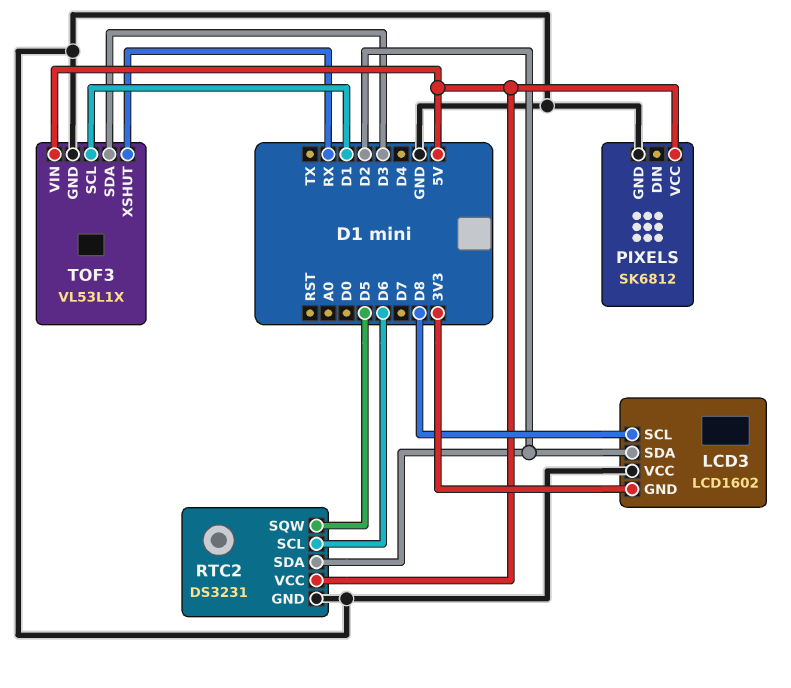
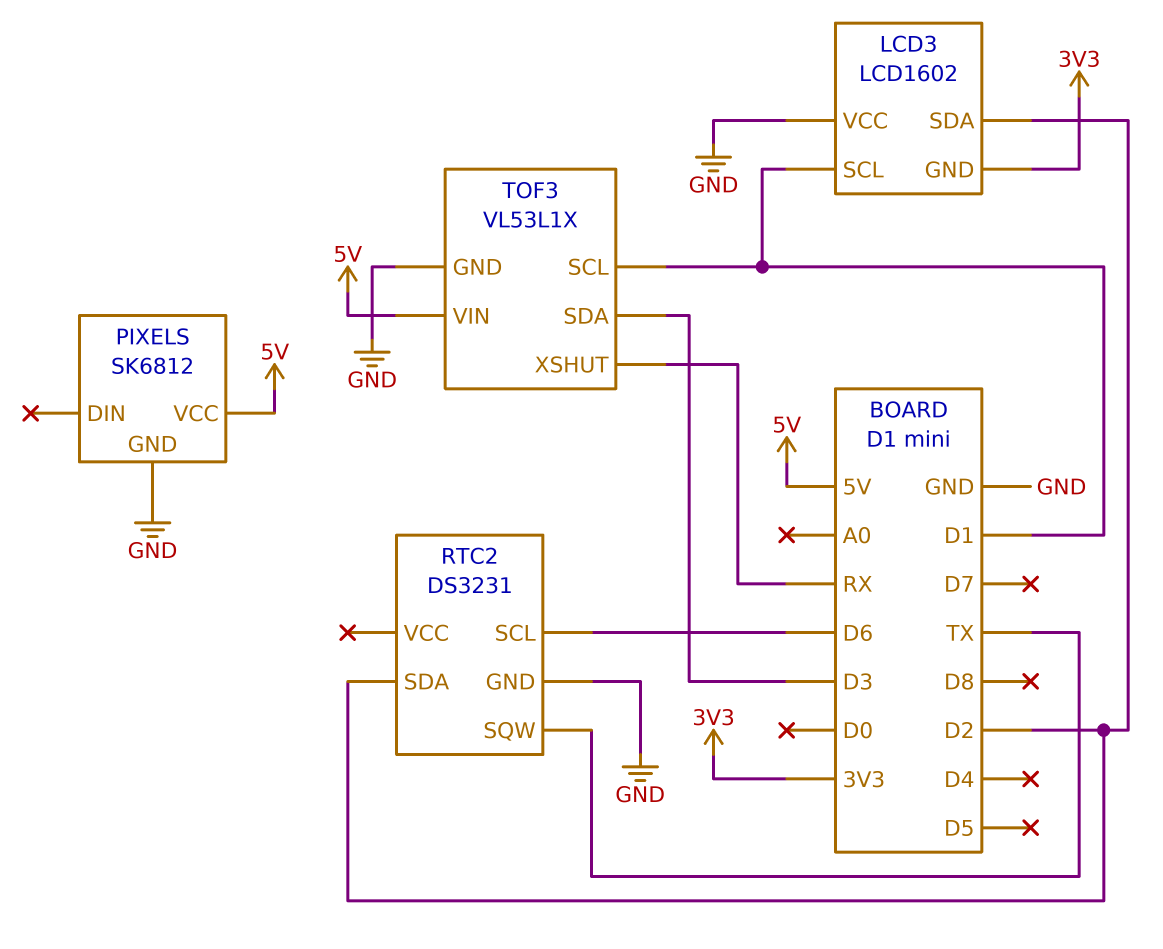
LCD3 pin SCL: D8 -> D1
RTC2 pin SQW: D5 -> TX
RTC2 pin VCC: 5V -> none

